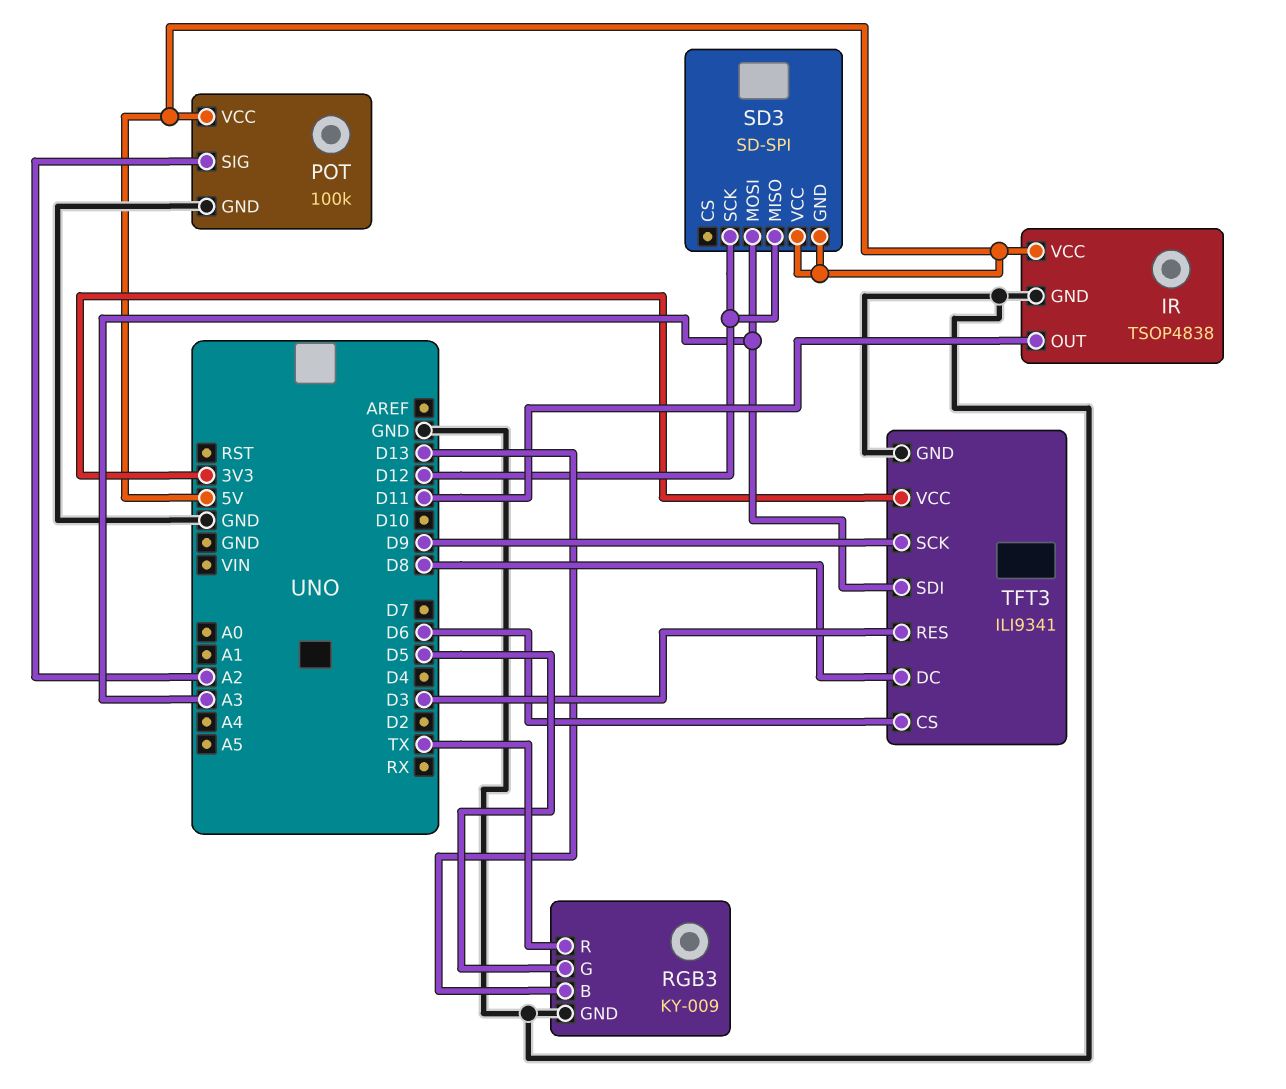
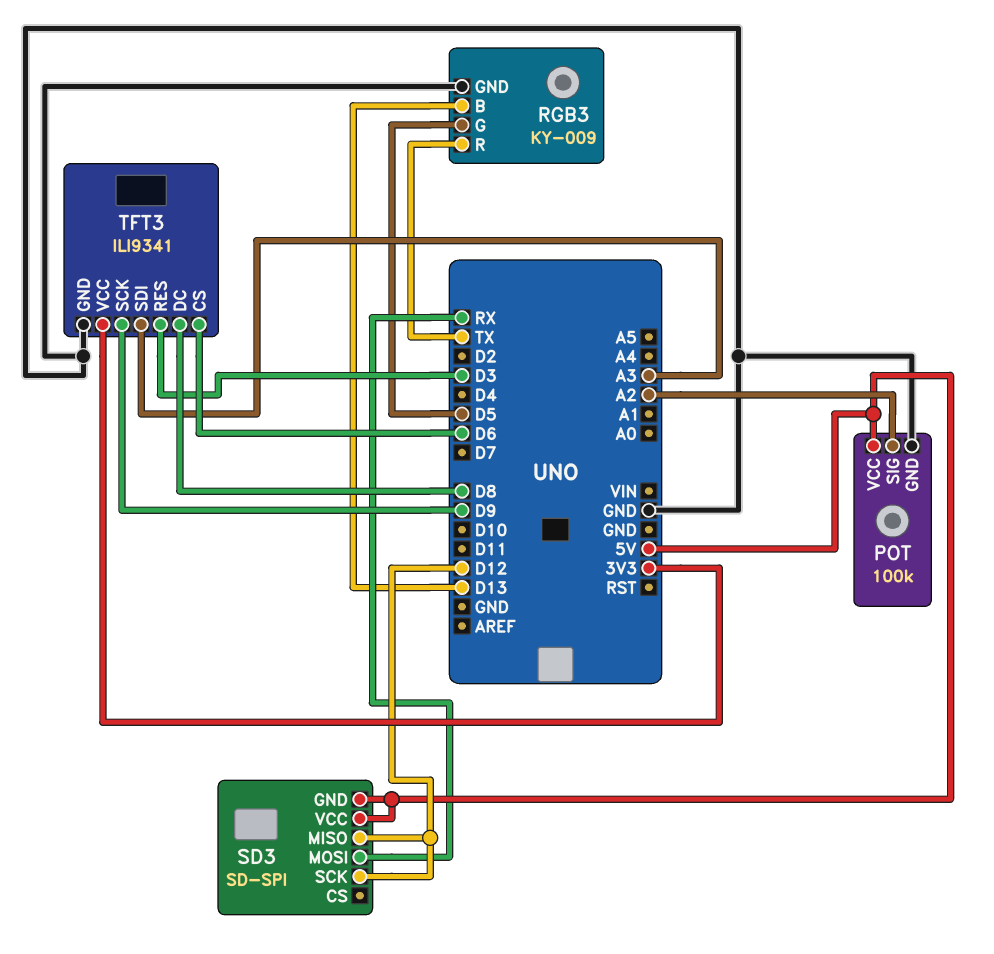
IR: TSOP4838 -> none
IR pin GND: GND -> none
IR pin OUT: D11 -> none
IR pin VCC: 5V -> none
SD3 pin MOSI: A3 -> RX

